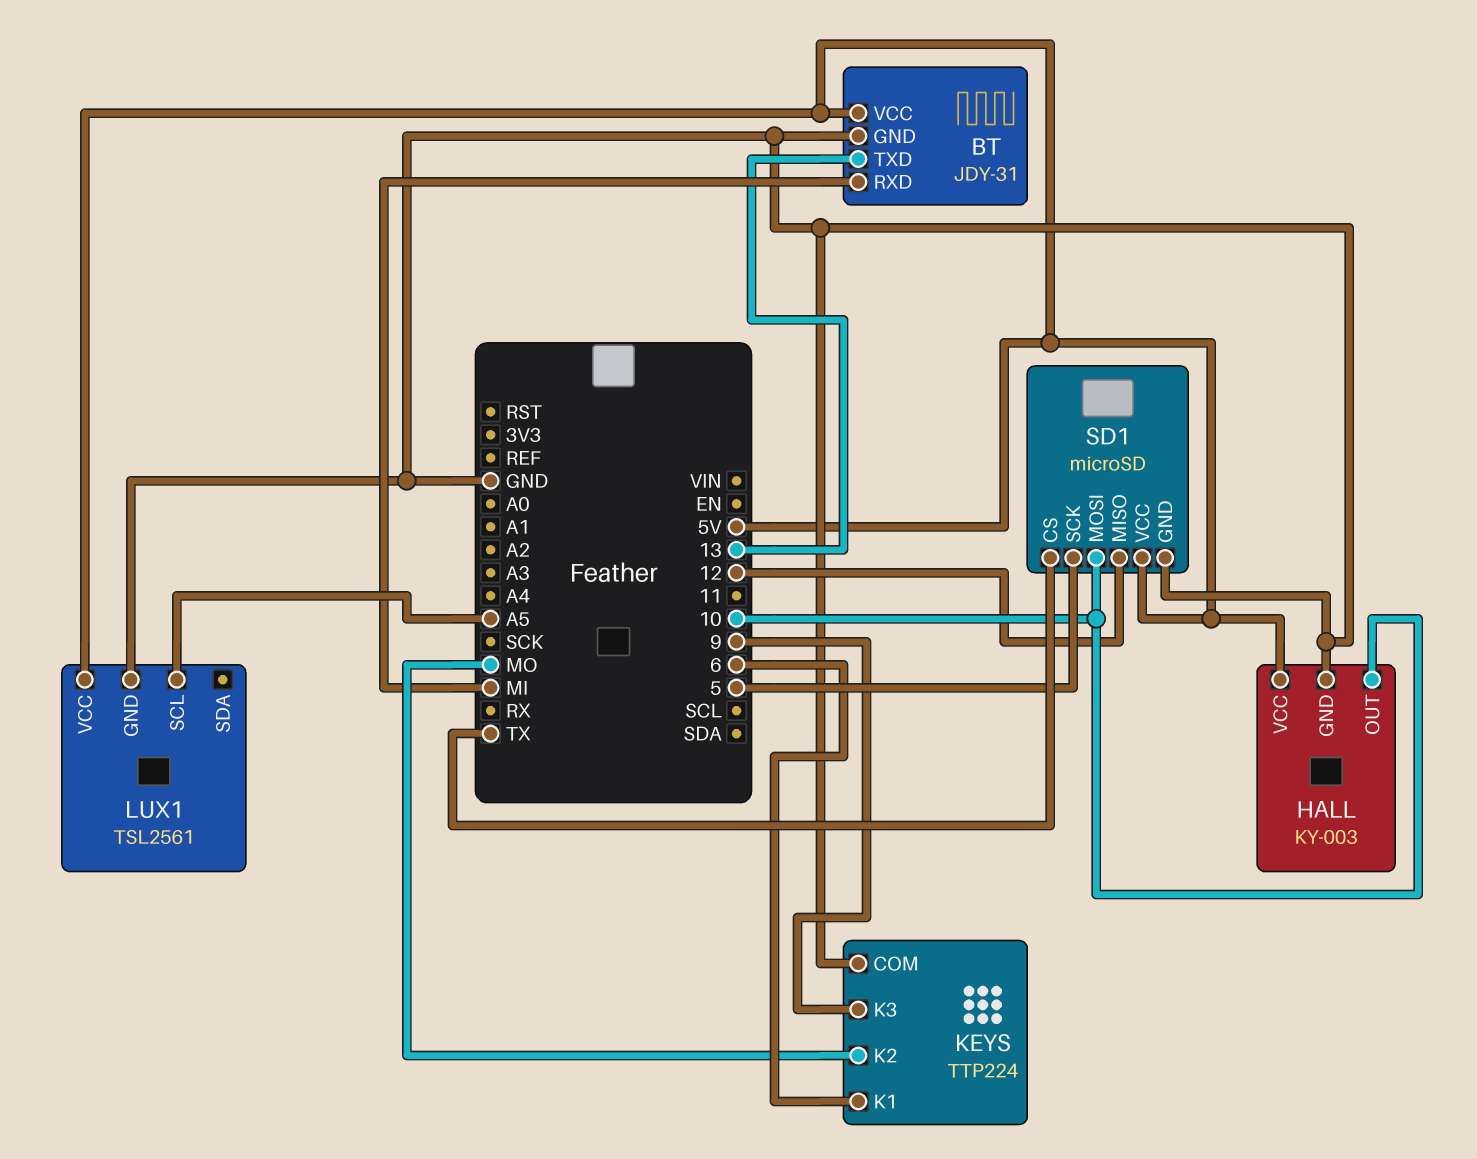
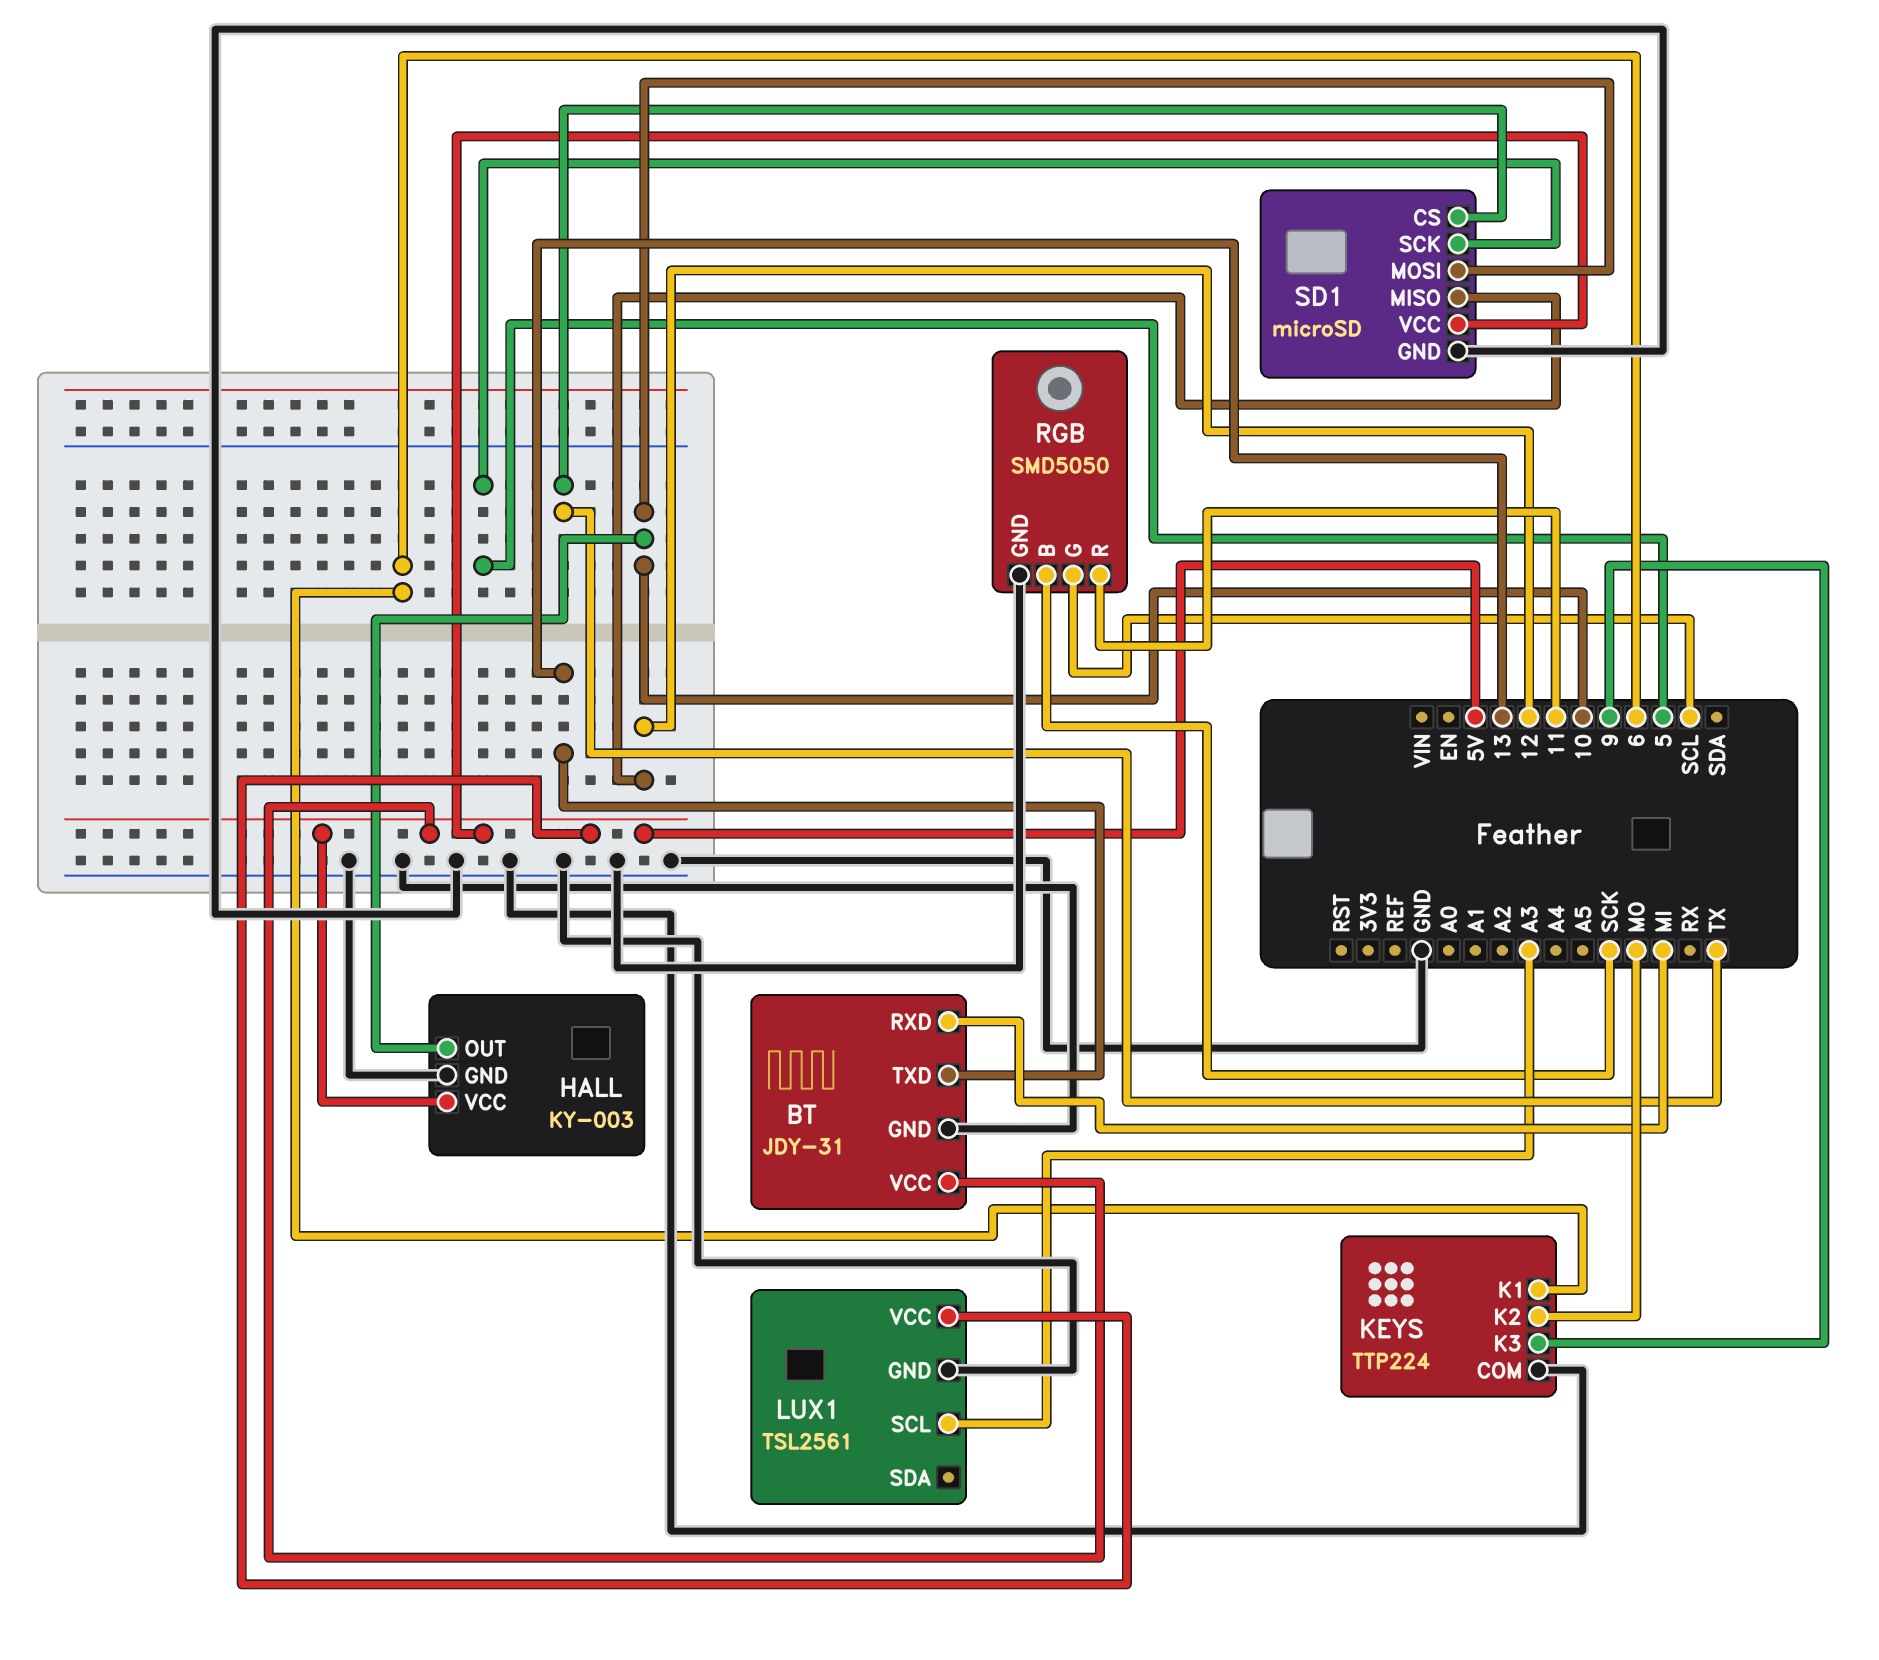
LUX1 pin SCL: A5 -> A3
RGB: none -> SMD5050
RGB pin B: none -> SCK
RGB pin G: none -> SCL
RGB pin GND: none -> GND
RGB pin R: none -> 11

